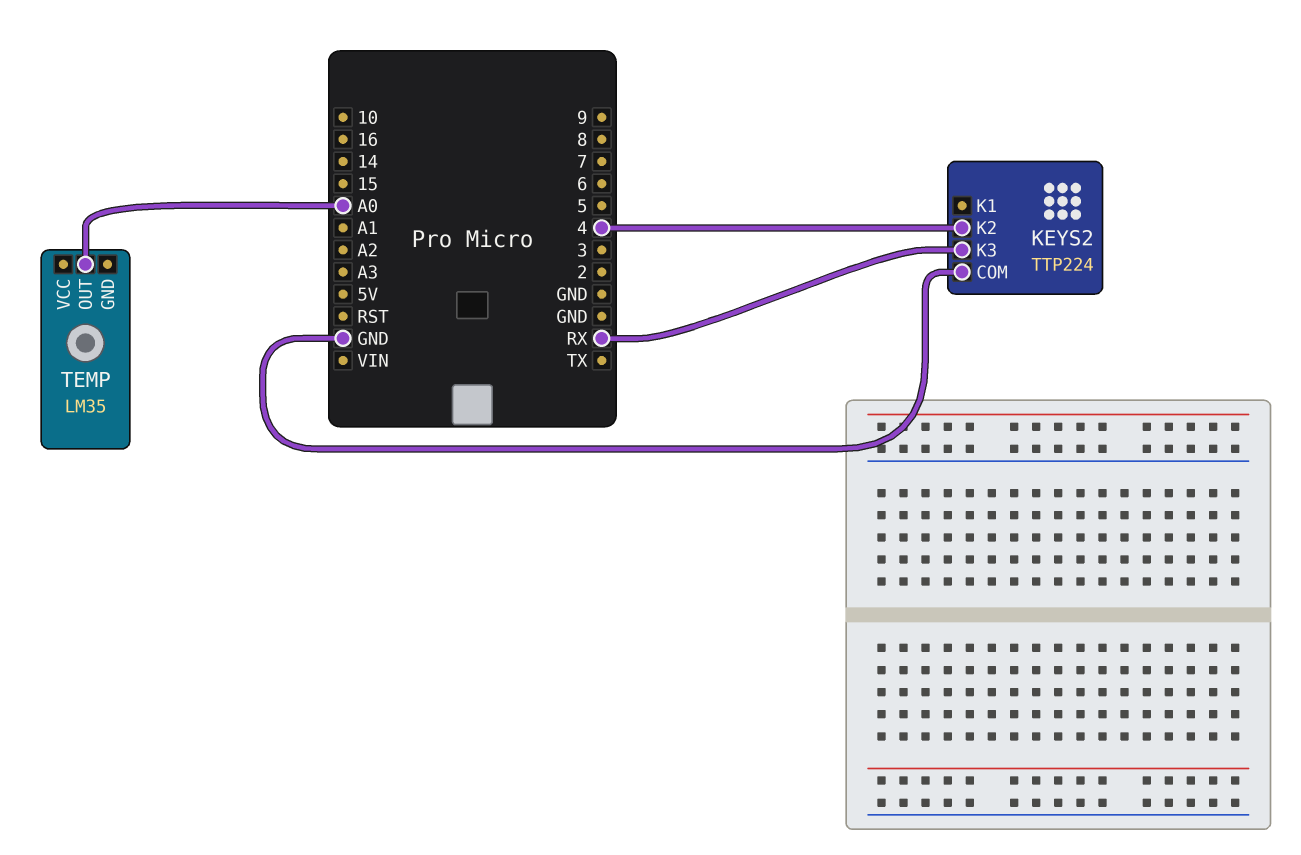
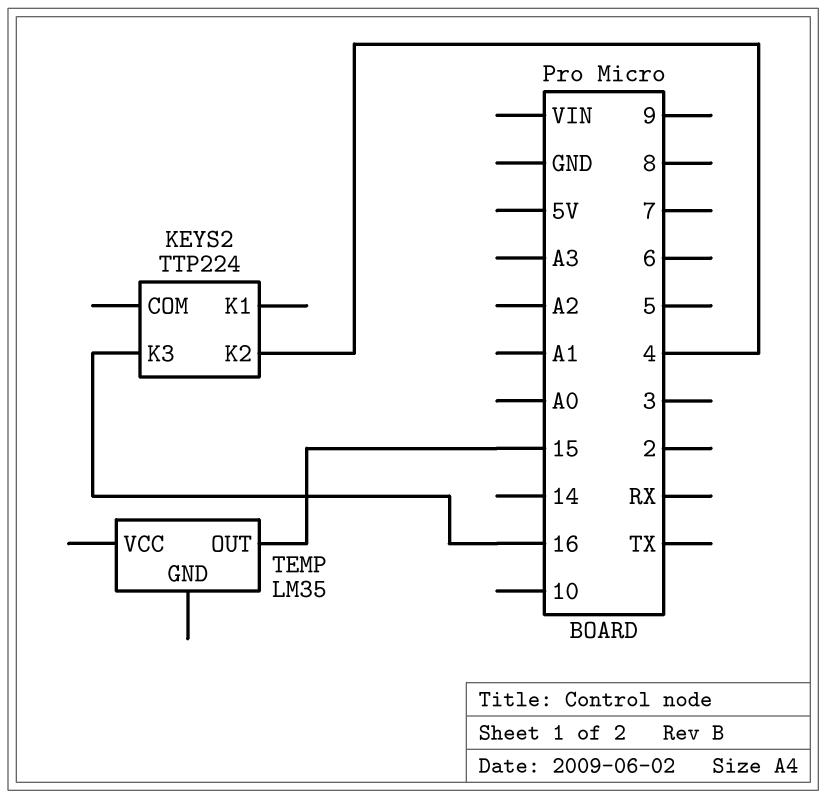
KEYS2 pin COM: GND -> none
KEYS2 pin K3: RX -> 16
TEMP pin OUT: A0 -> 15

